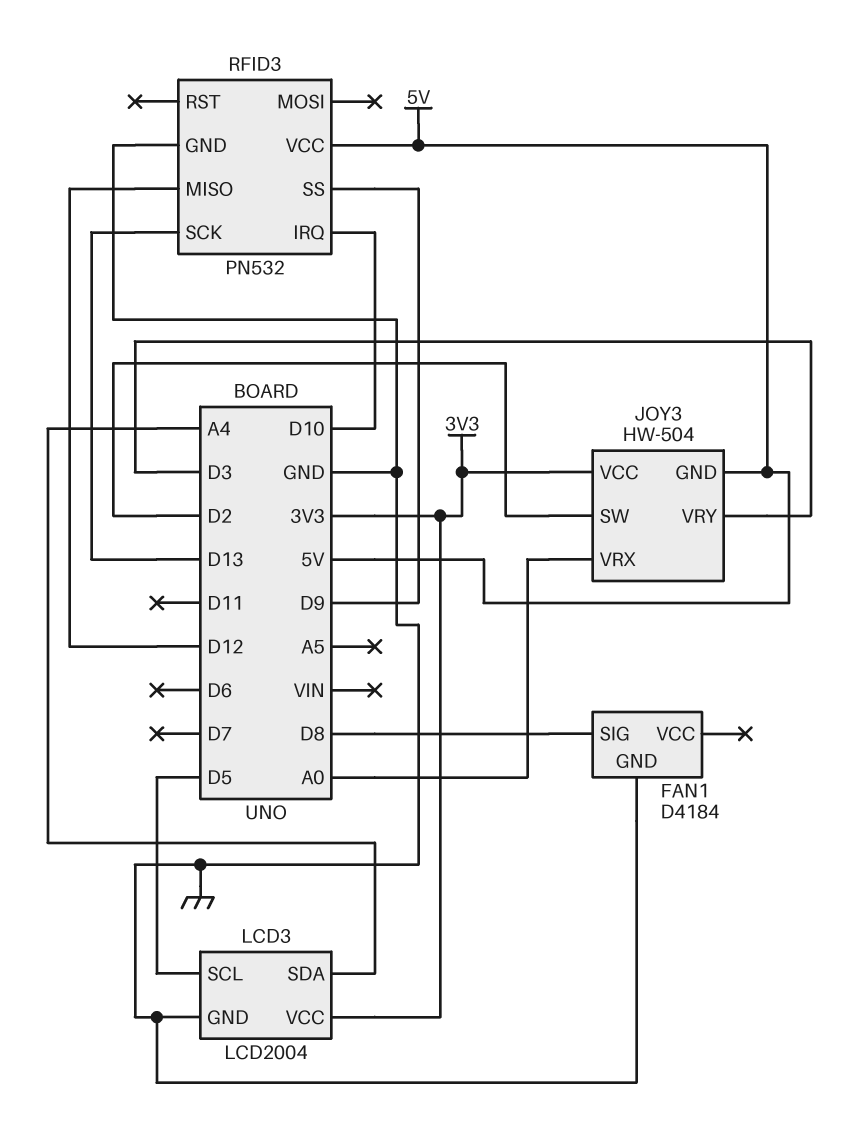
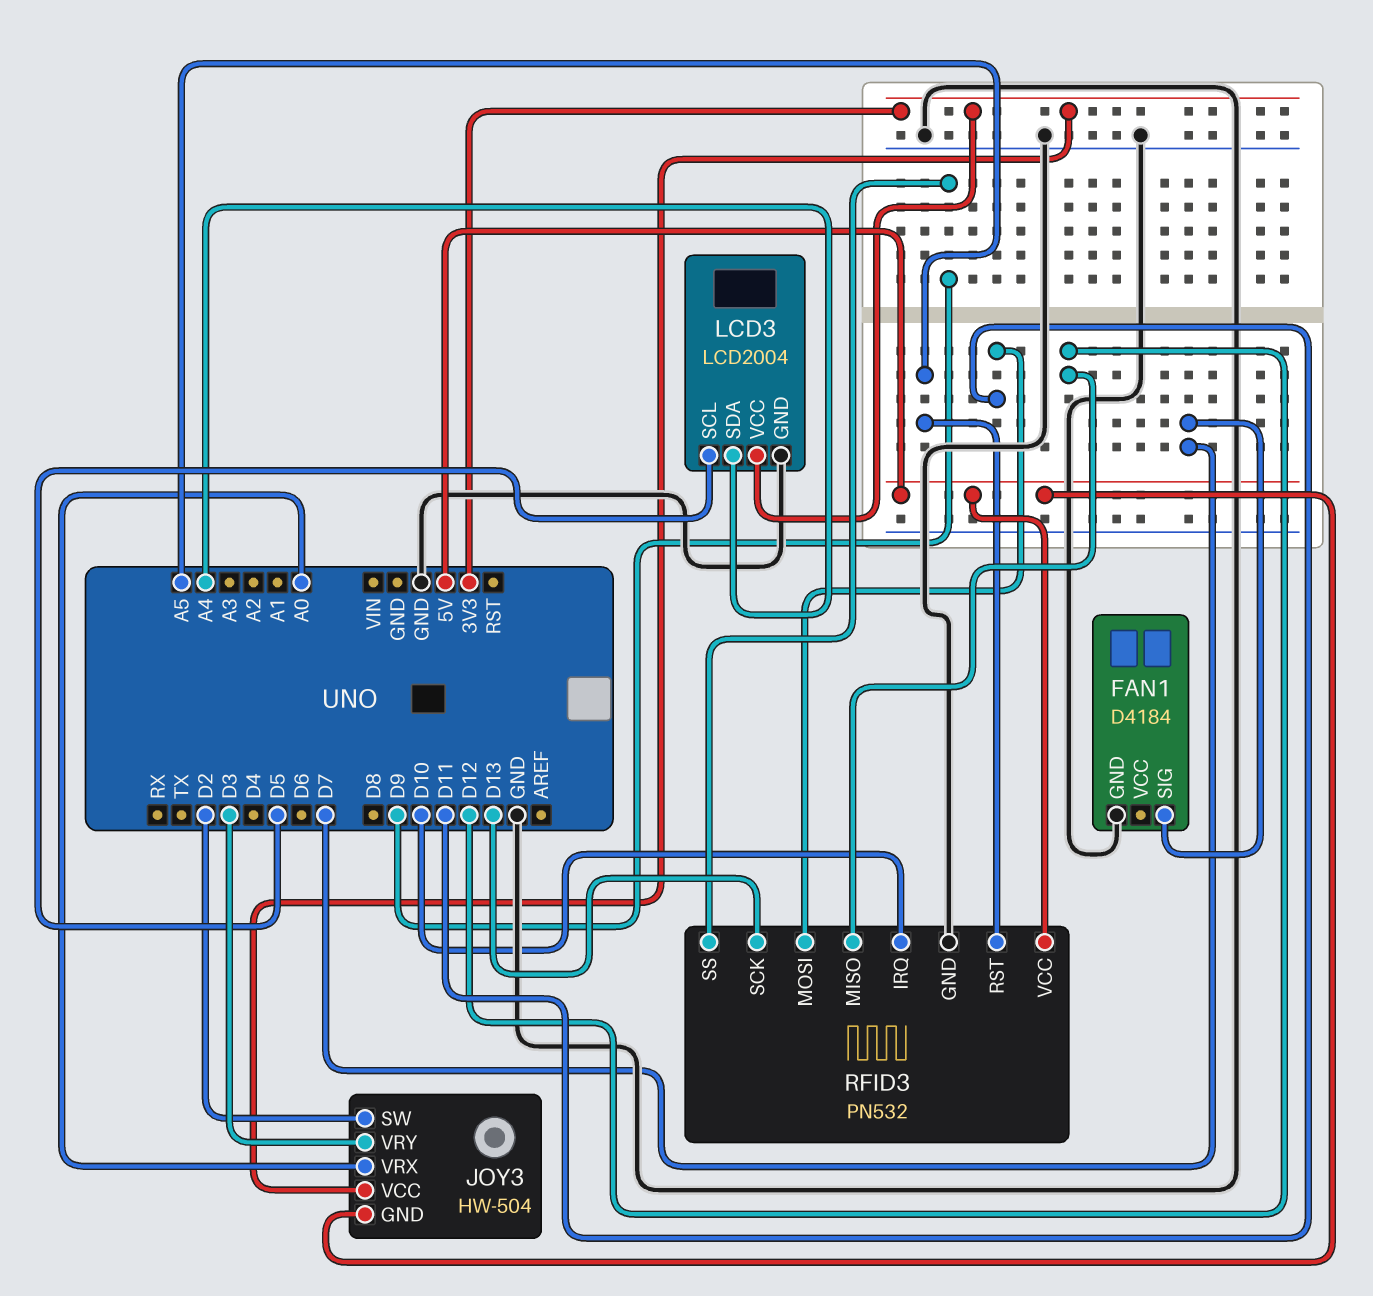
FAN1 pin SIG: D8 -> D7
RFID3 pin MOSI: none -> D11
RFID3 pin RST: none -> A5

